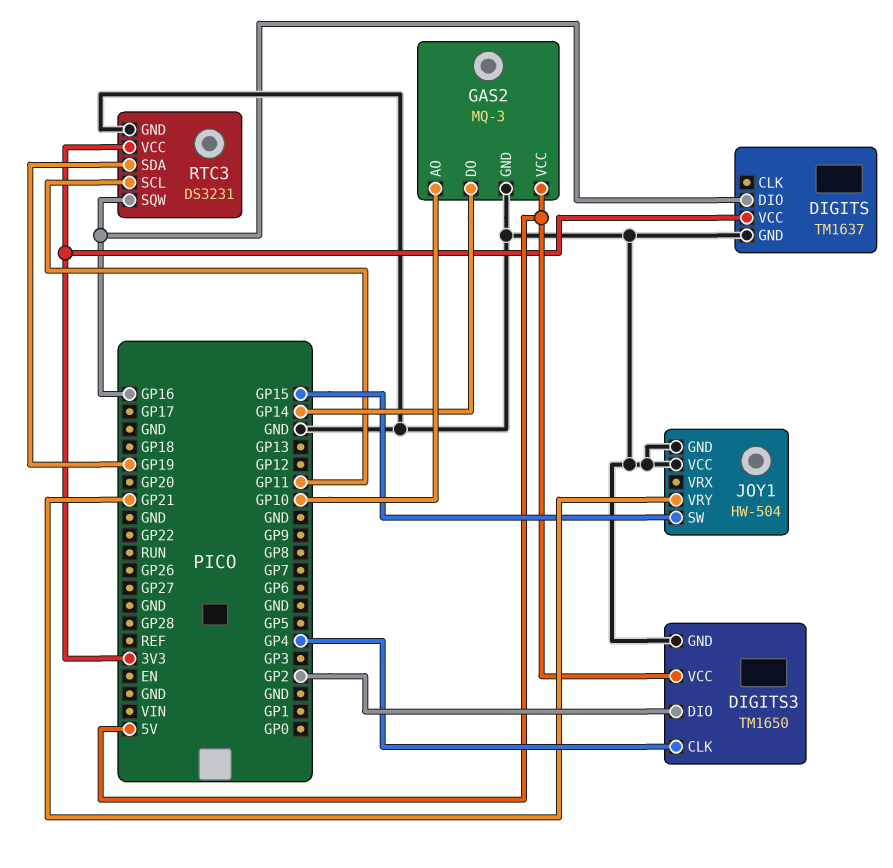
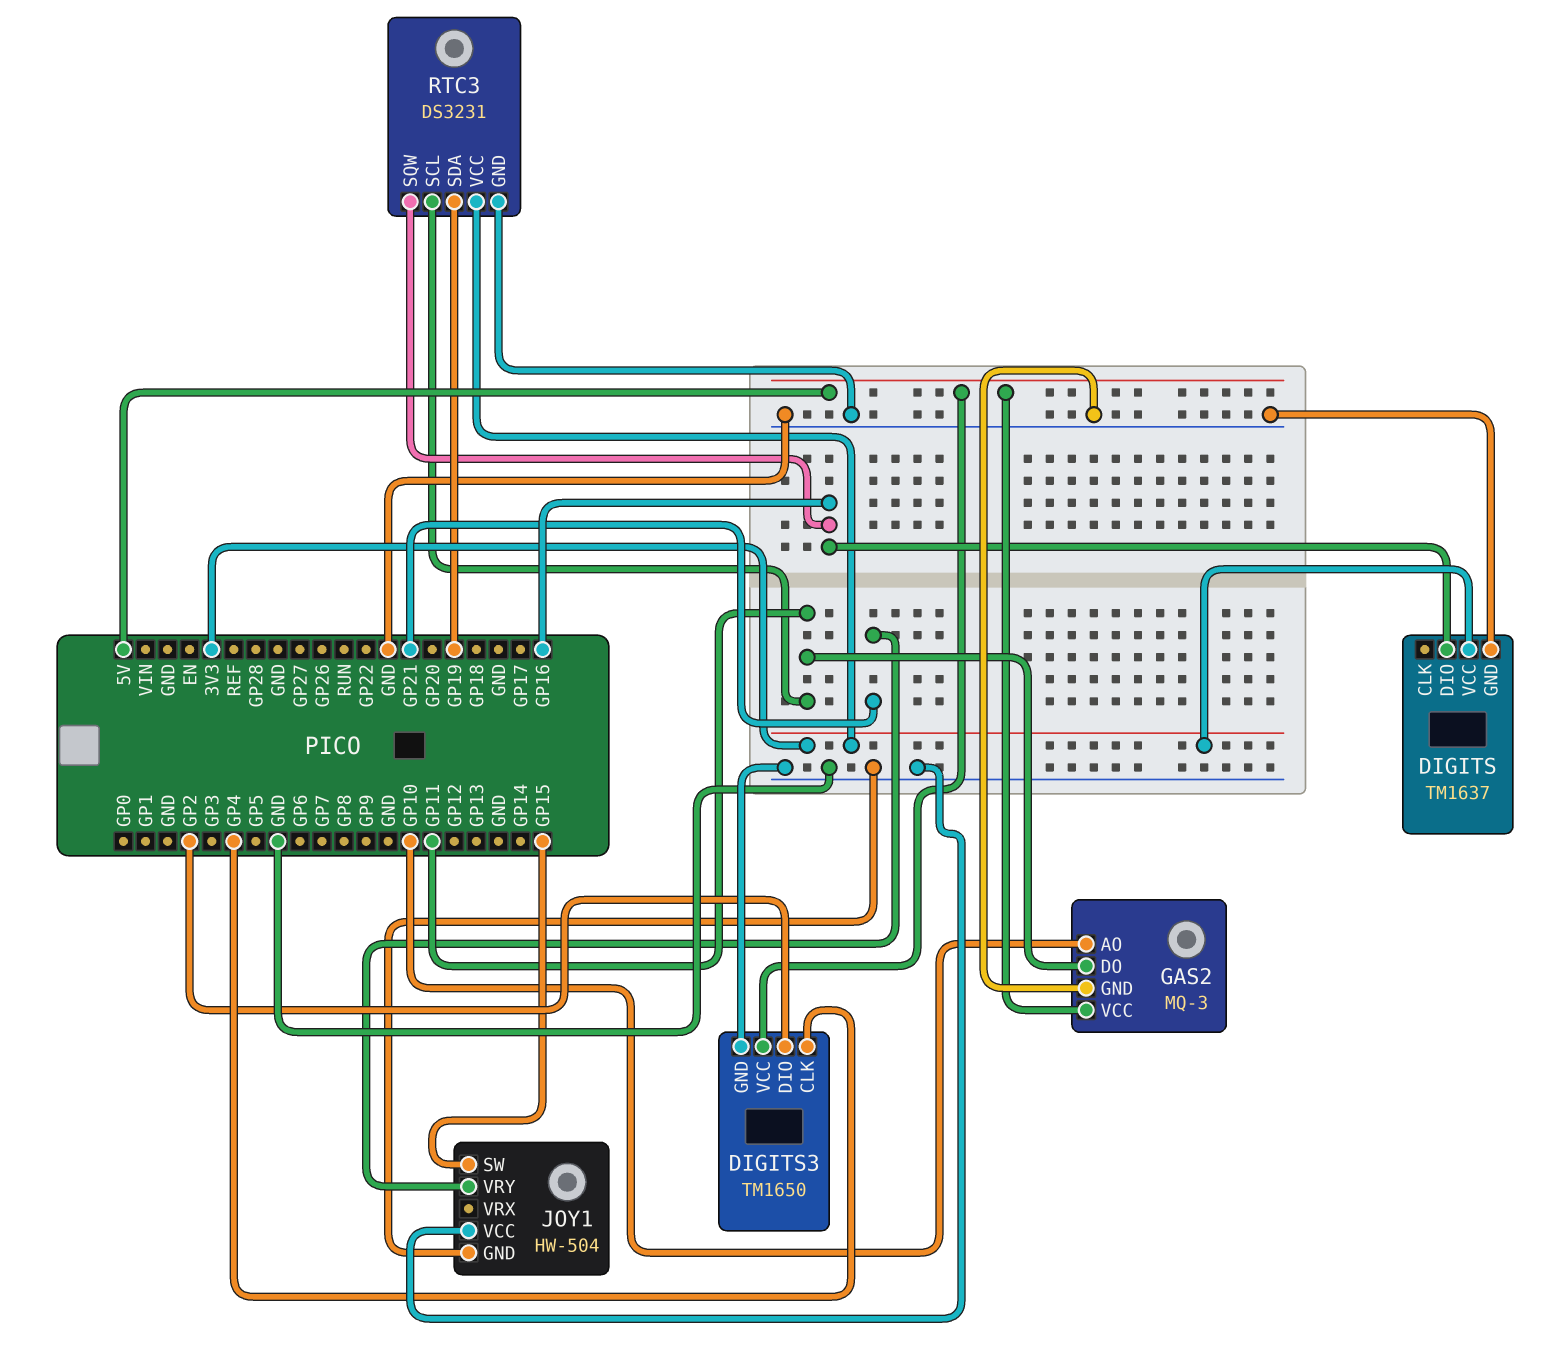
GAS2 pin DO: GP14 -> GP11

